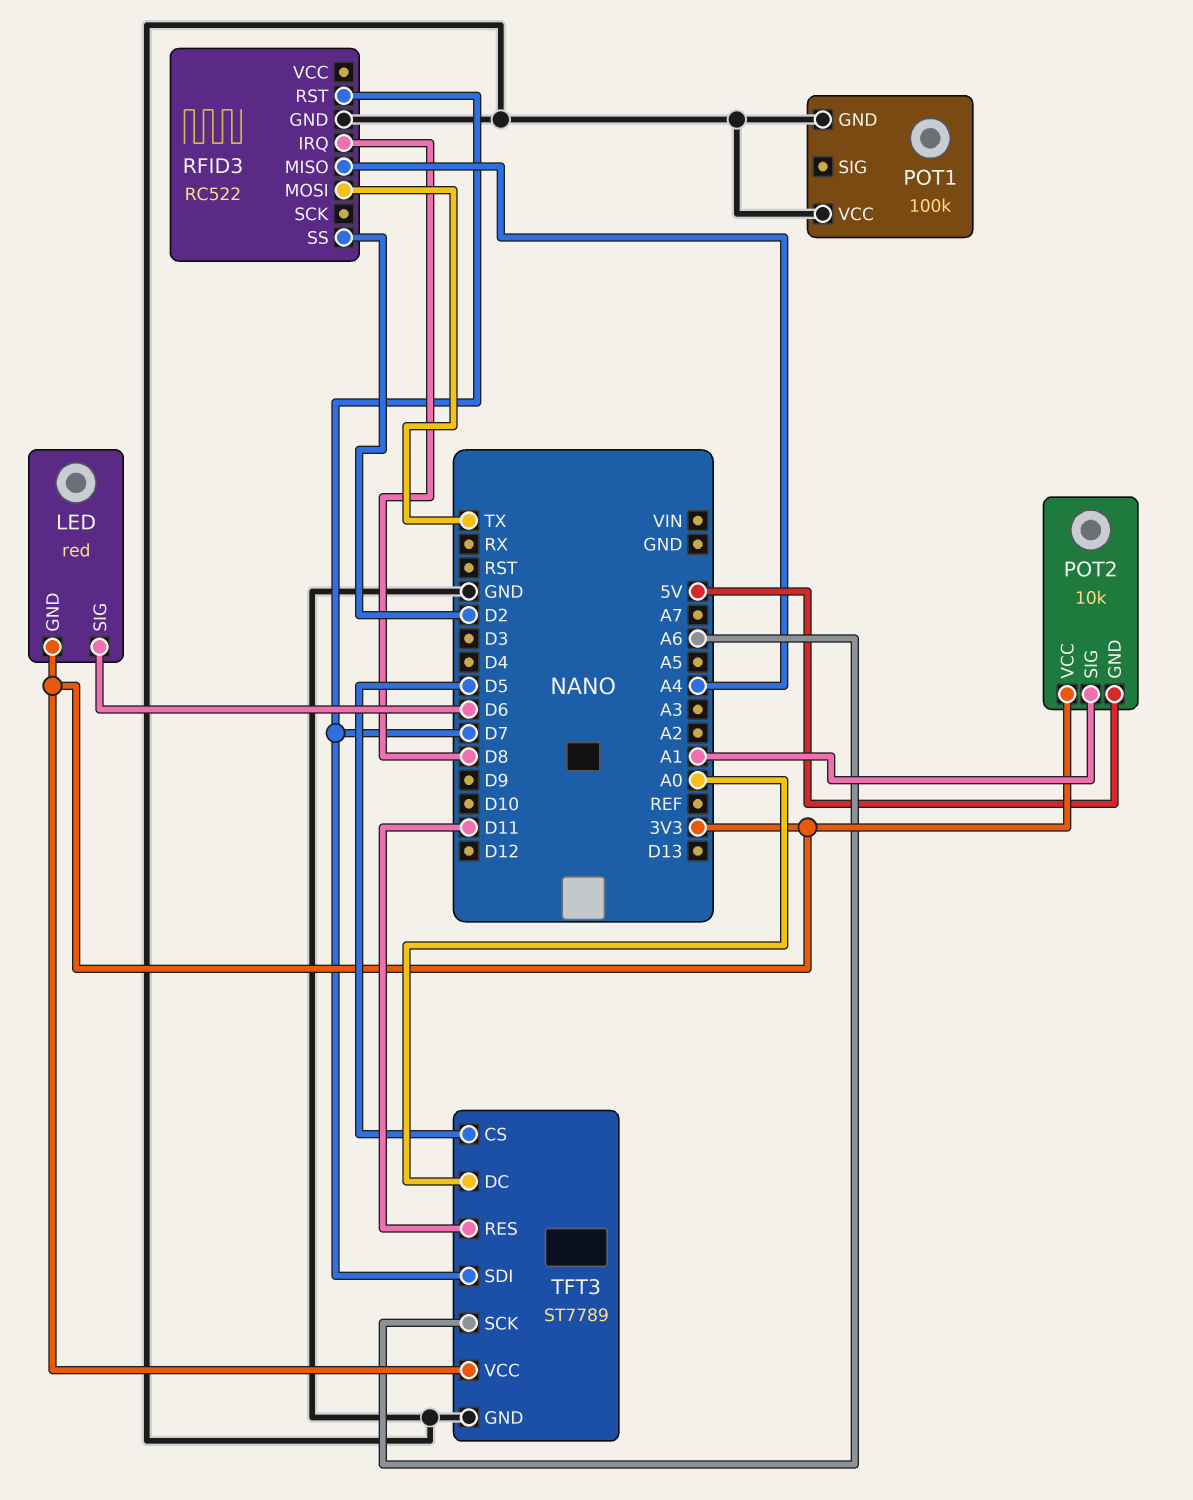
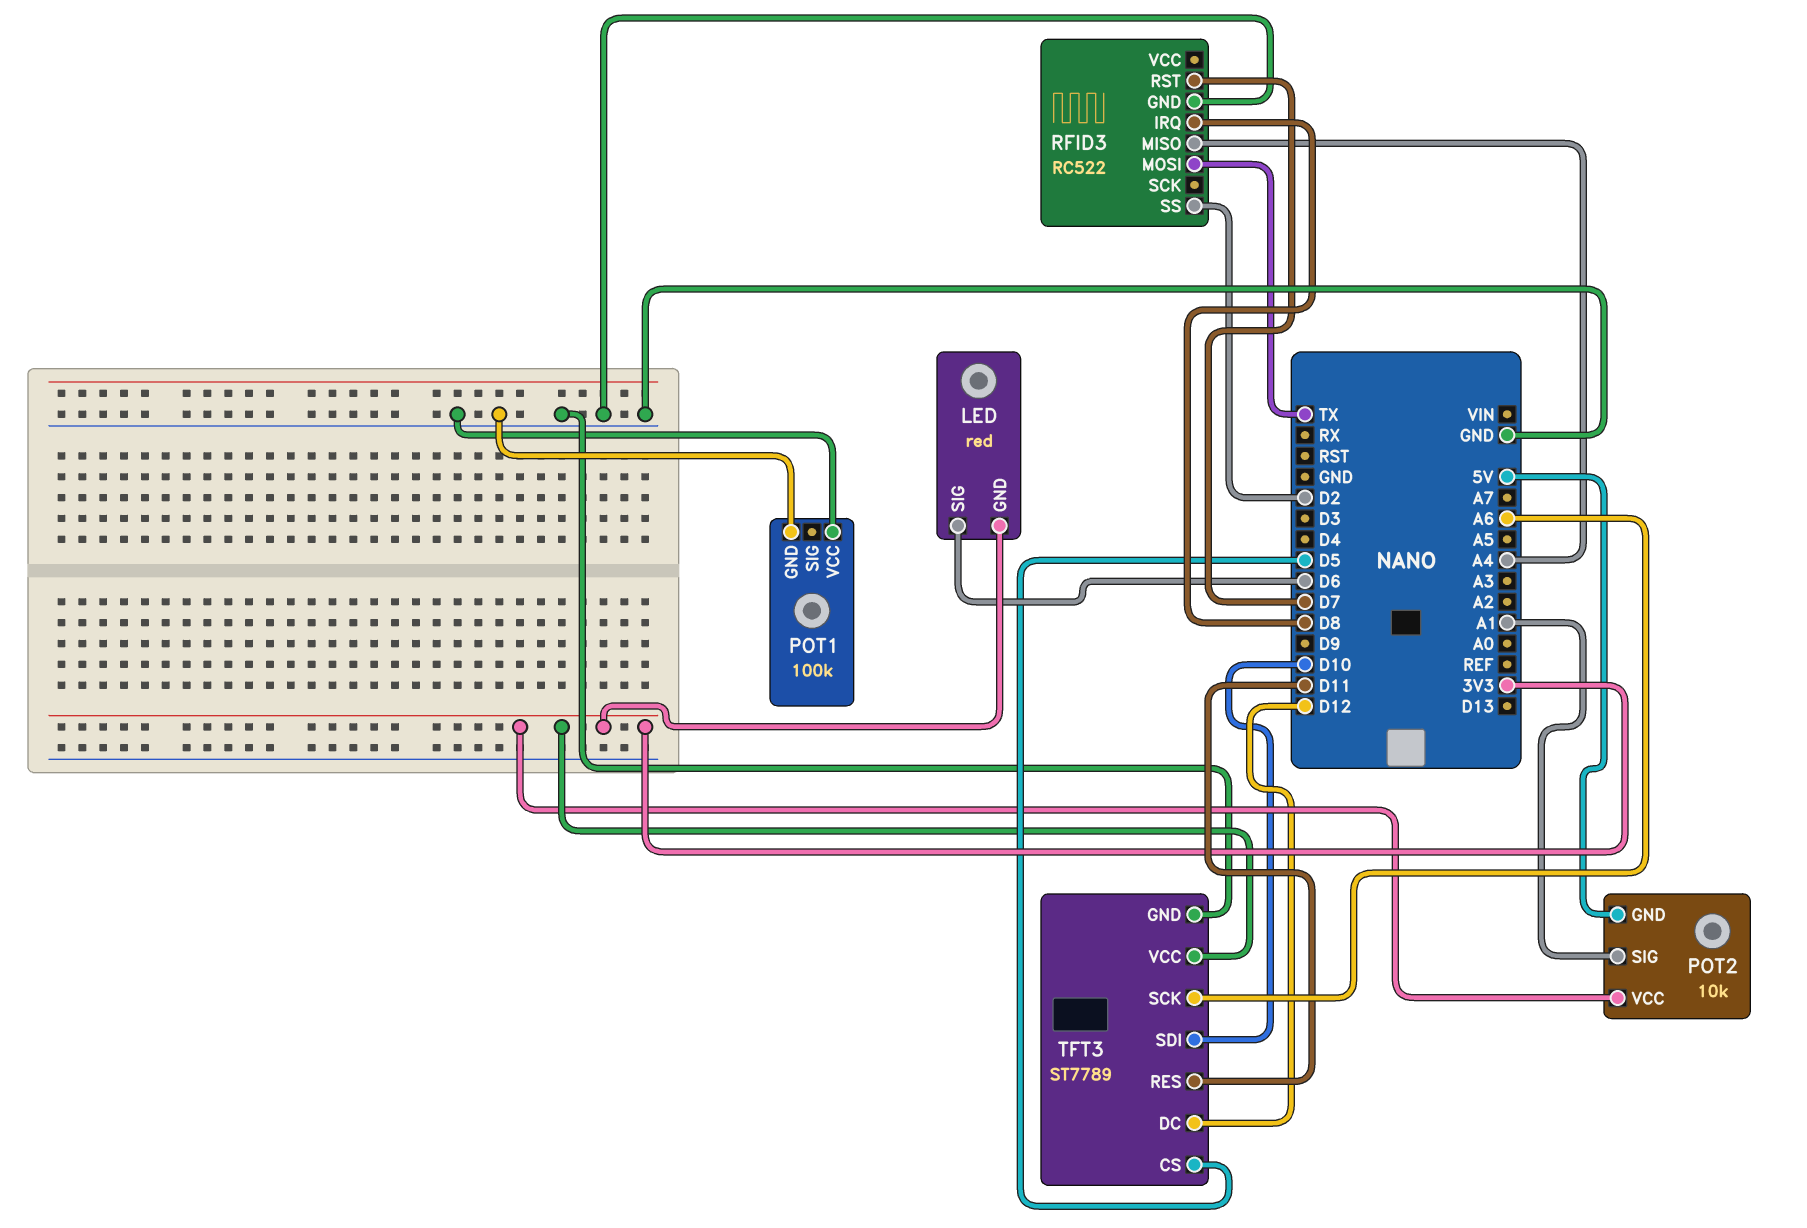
TFT3 pin DC: A0 -> D12
TFT3 pin SDI: D7 -> D10

